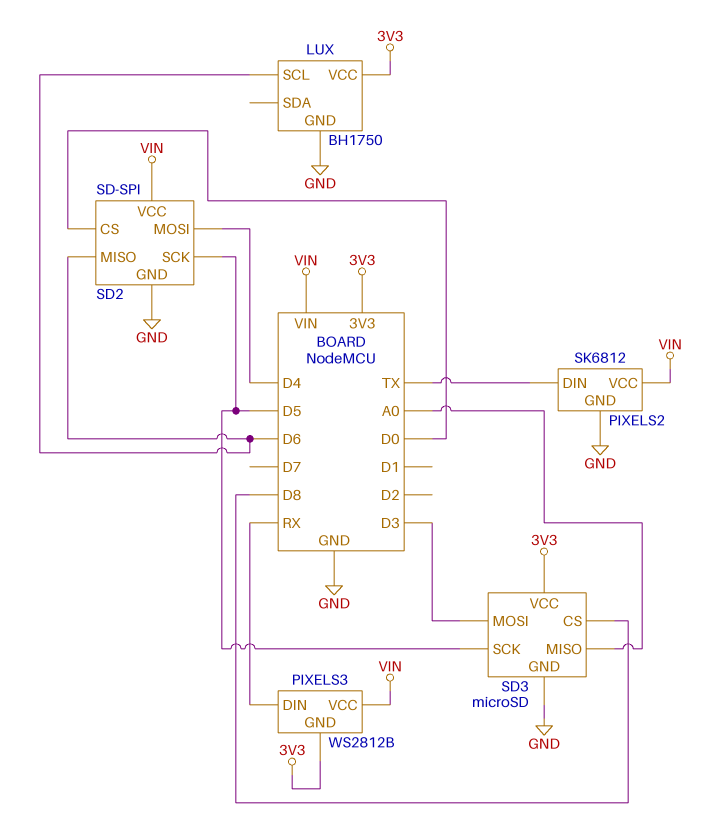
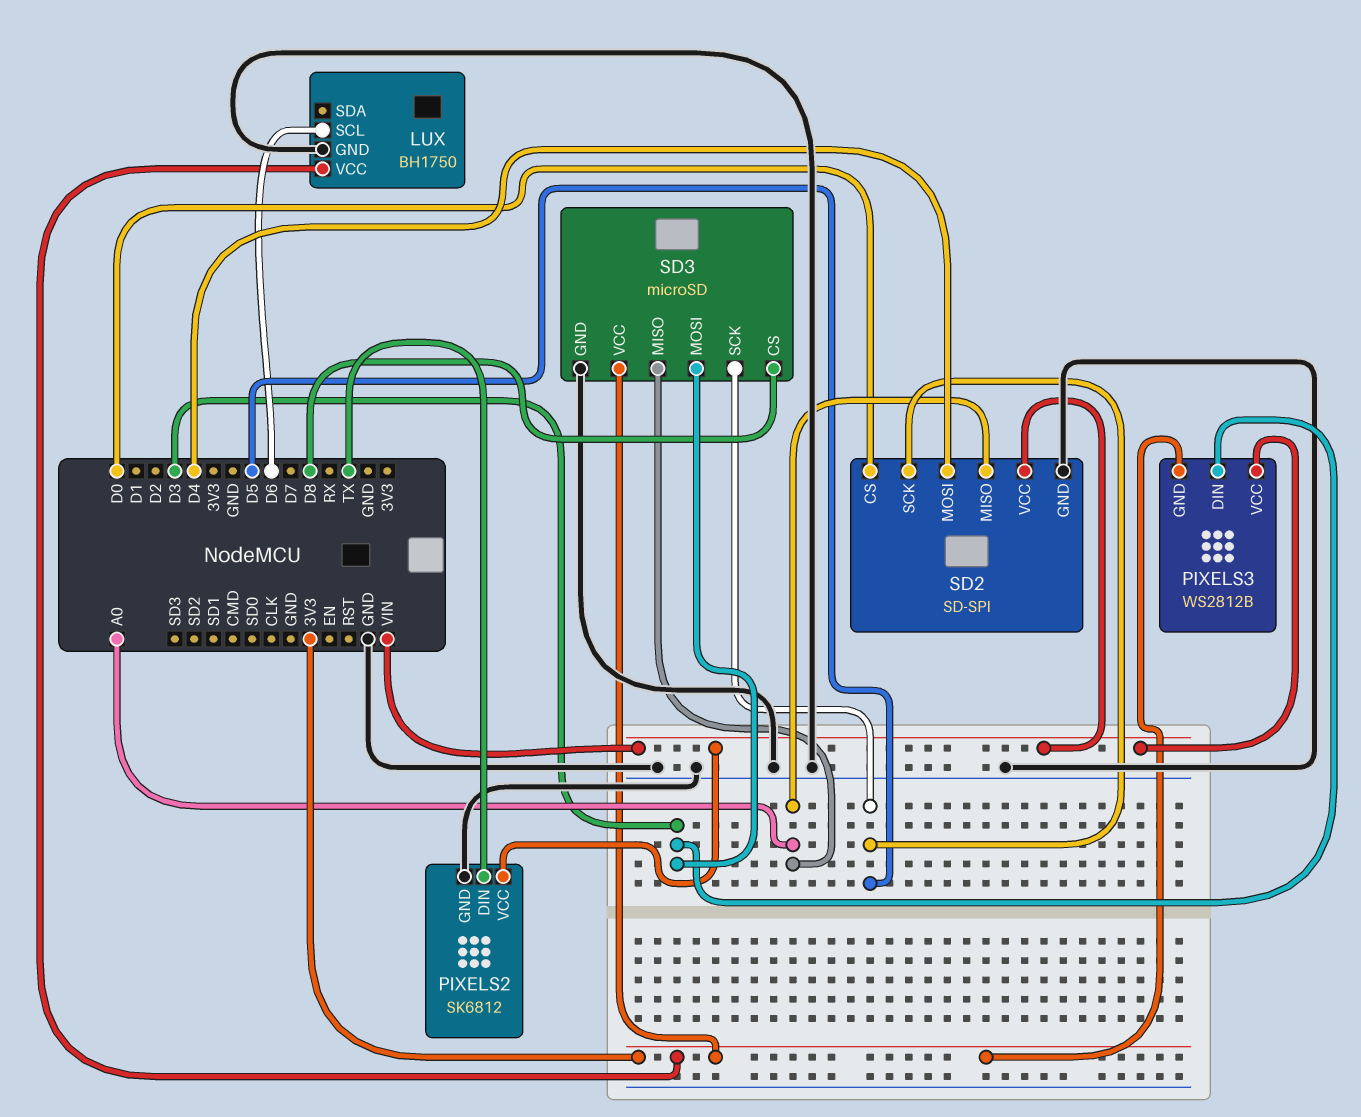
PIXELS3 pin DIN: RX -> D3
SD2 pin MISO: D6 -> A0

